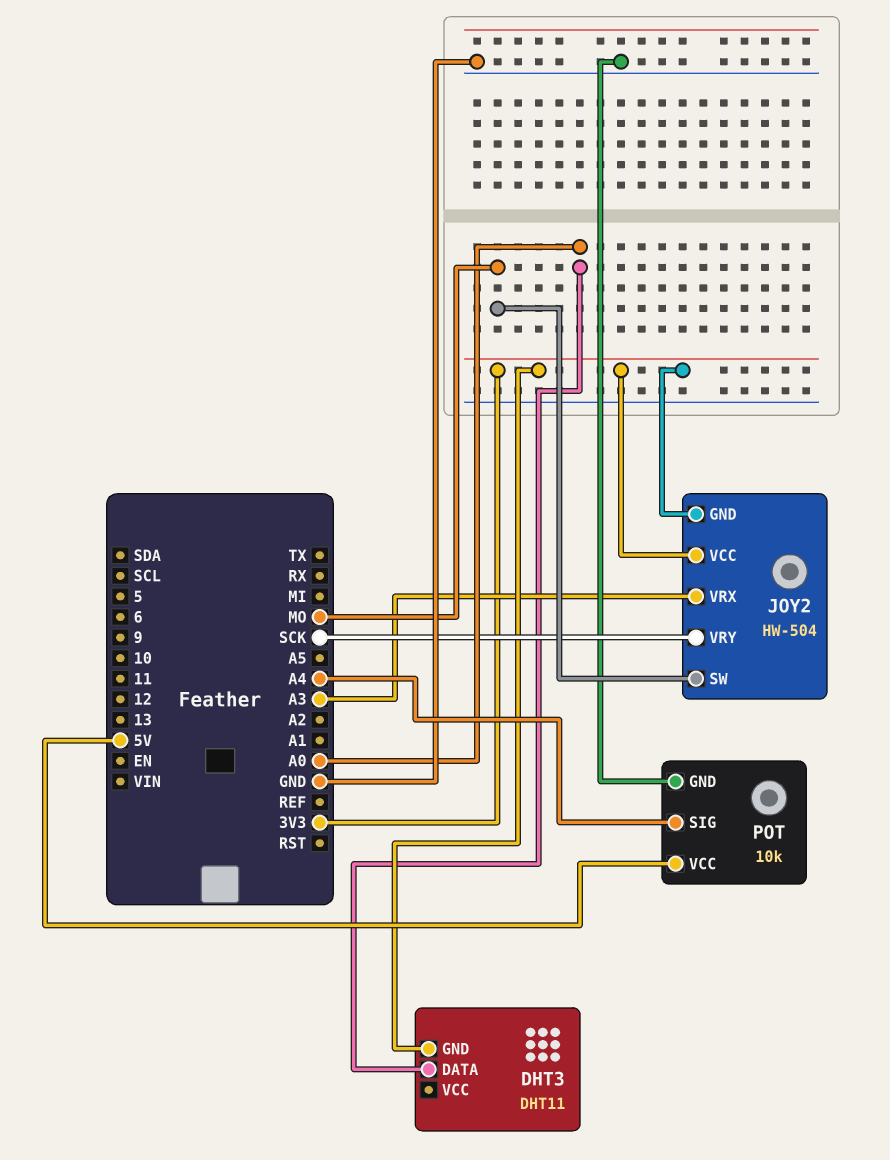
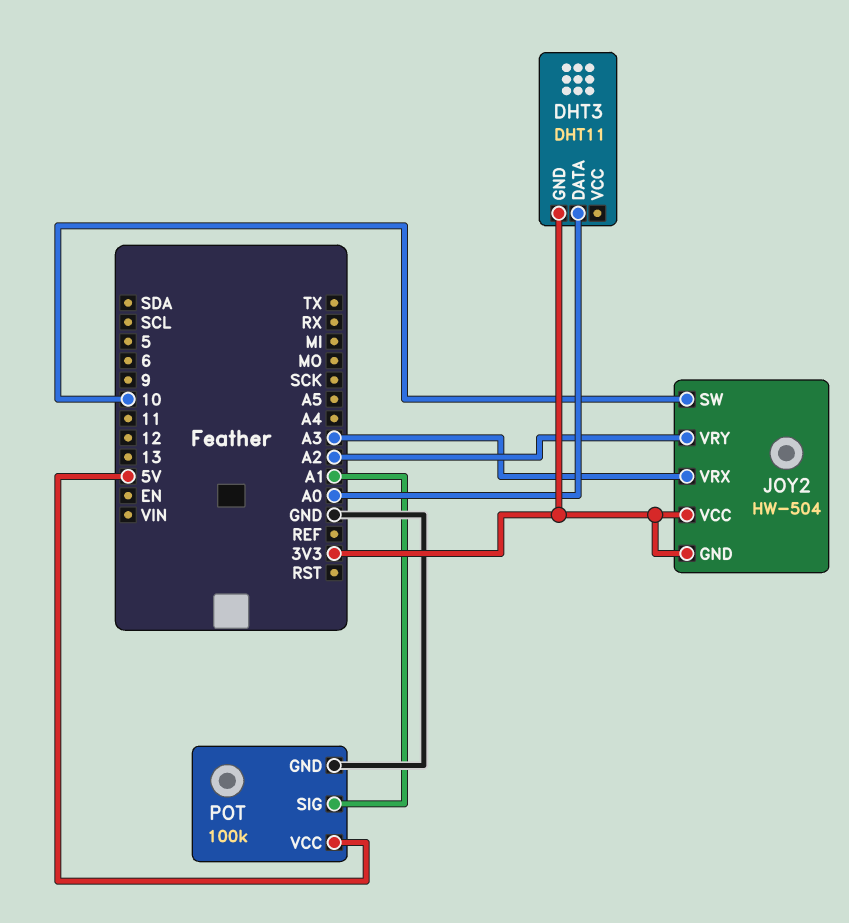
JOY2 pin SW: MO -> 10
JOY2 pin VRY: SCK -> A2
POT: 10k -> 100k
POT pin SIG: A4 -> A1

